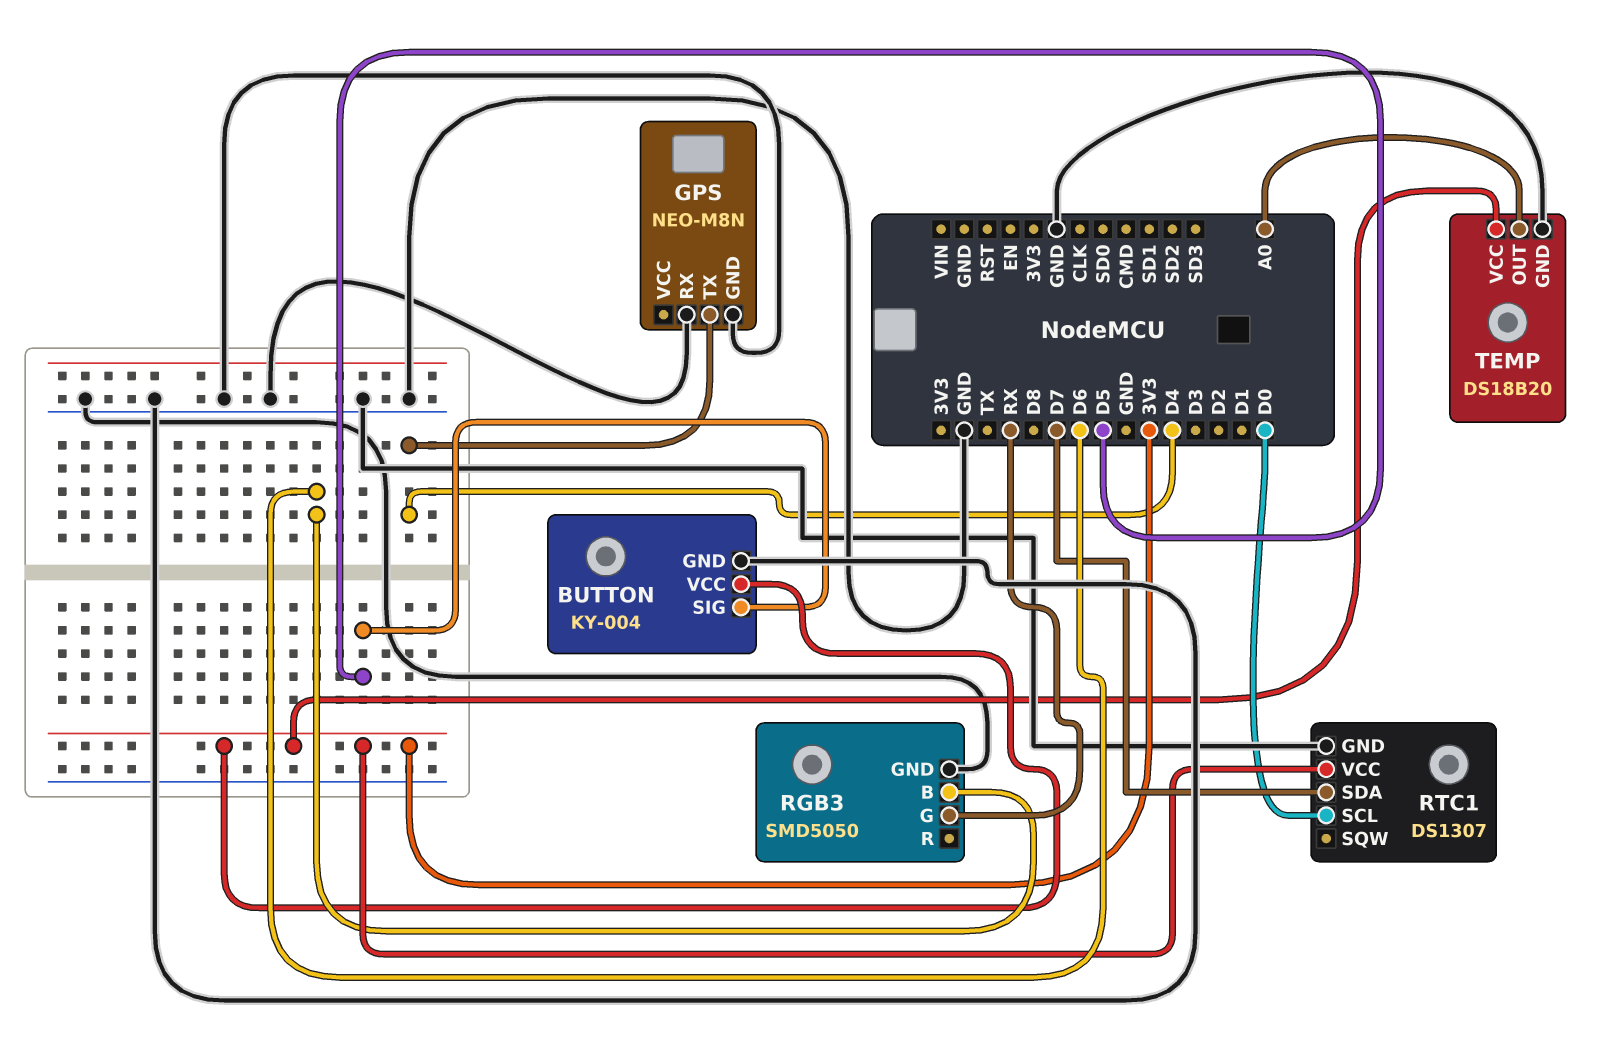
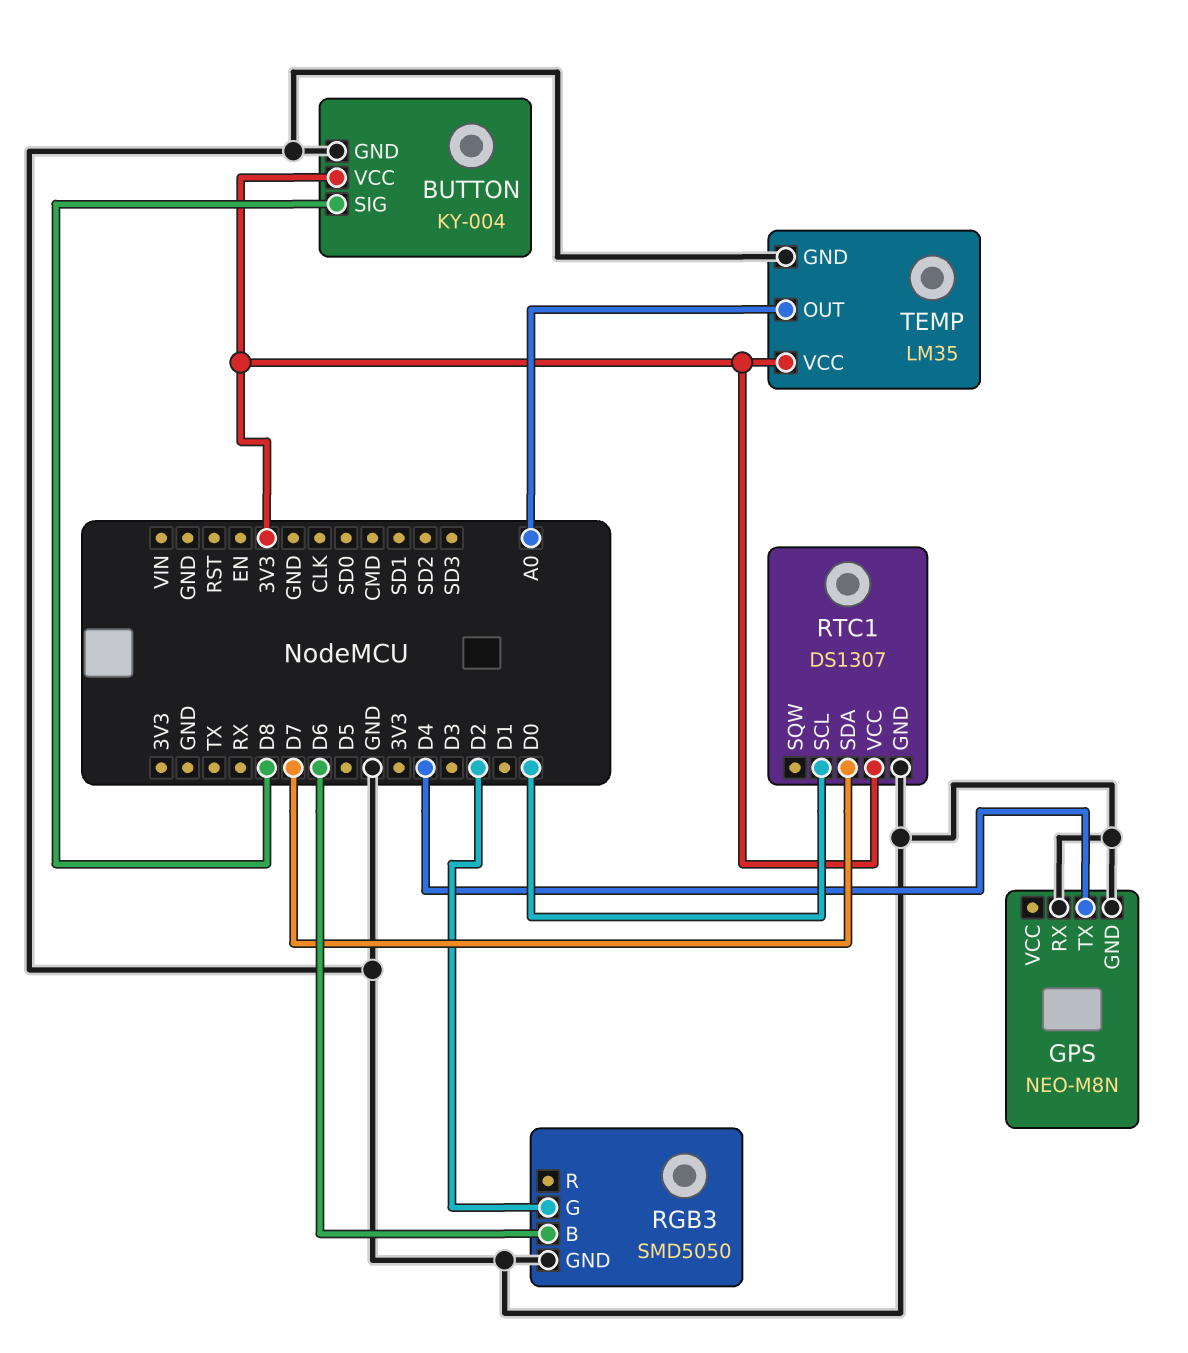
BUTTON pin SIG: D5 -> D8
RGB3 pin G: RX -> D2
TEMP: DS18B20 -> LM35

